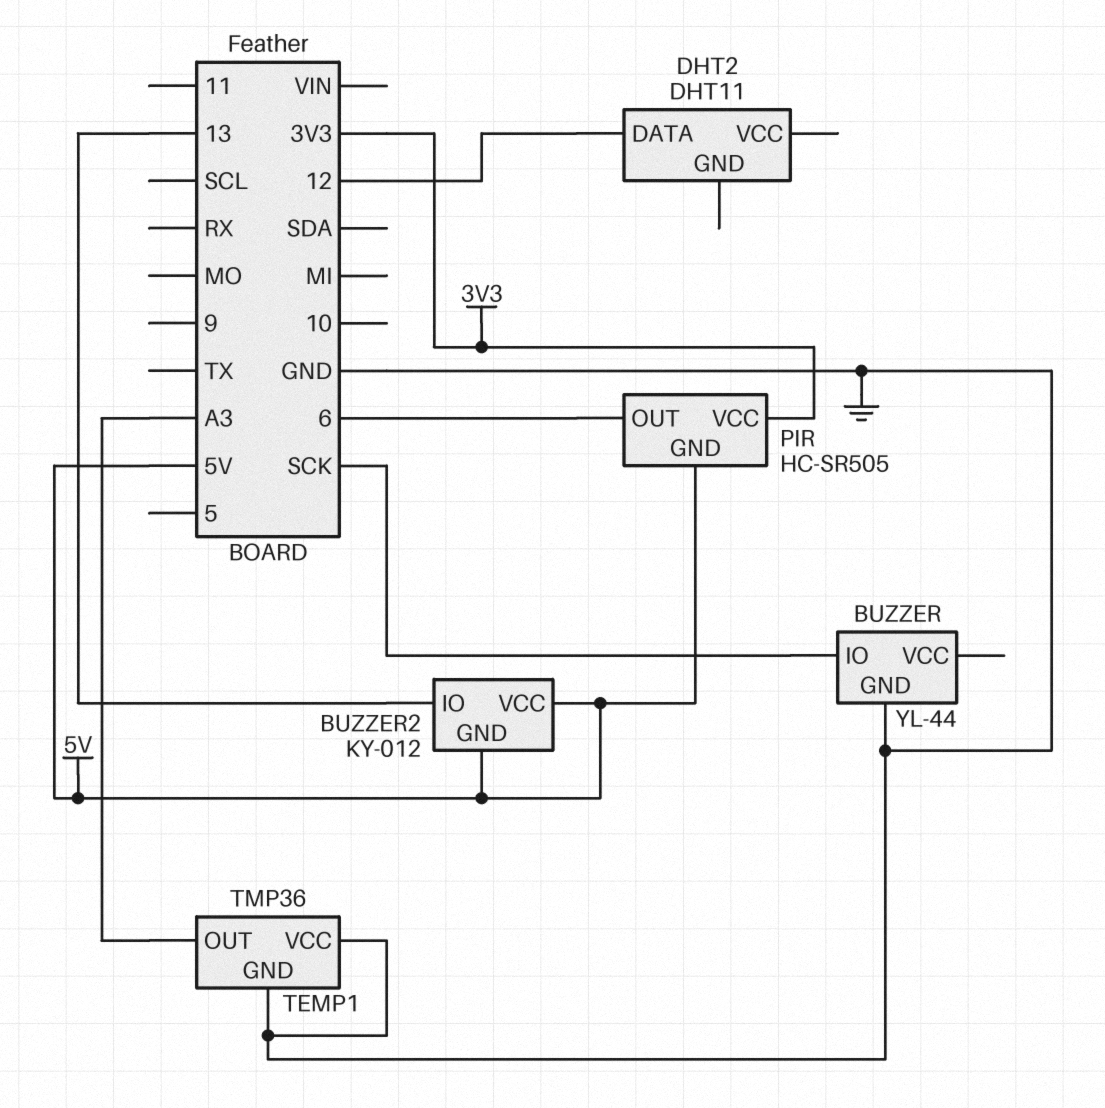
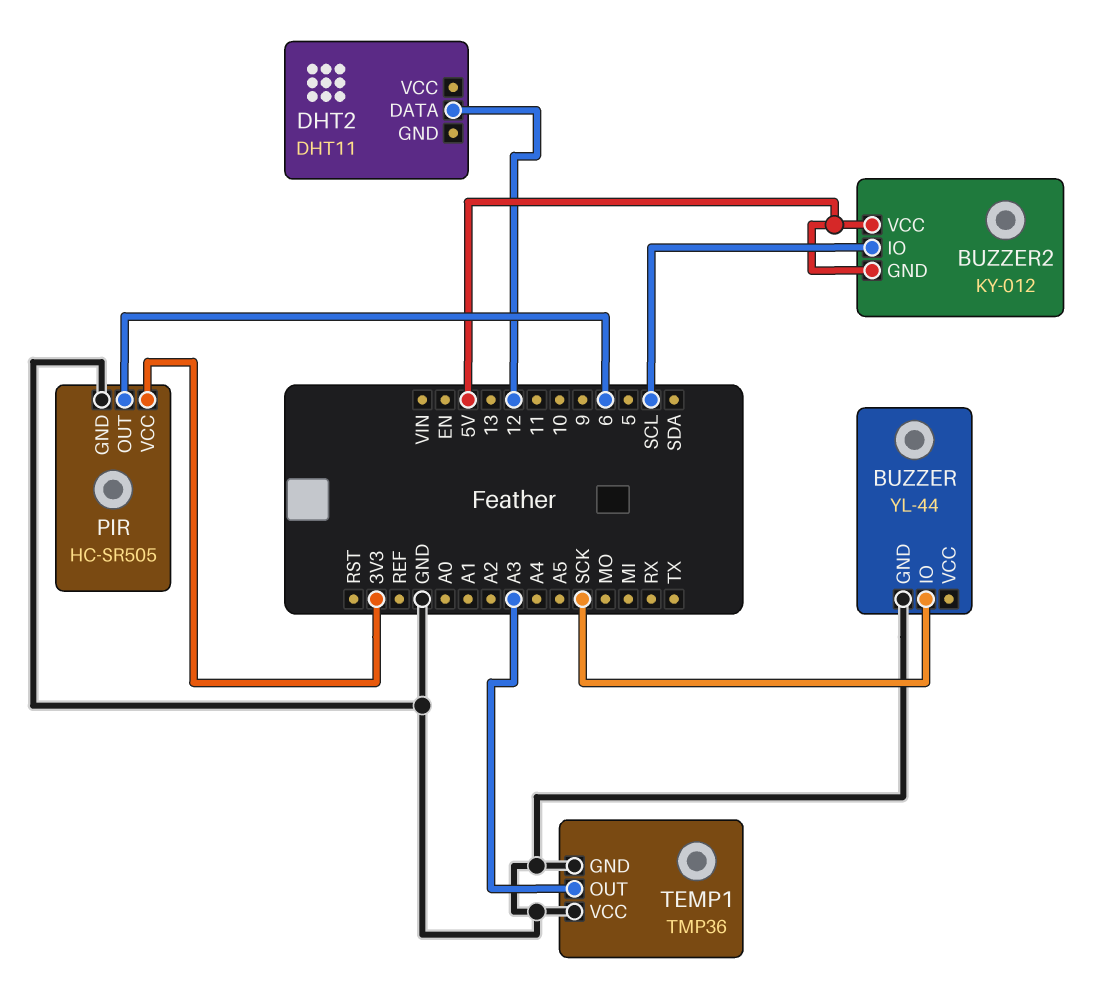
BUZZER2 pin IO: 13 -> SCL
PIR pin GND: 5V -> GND

